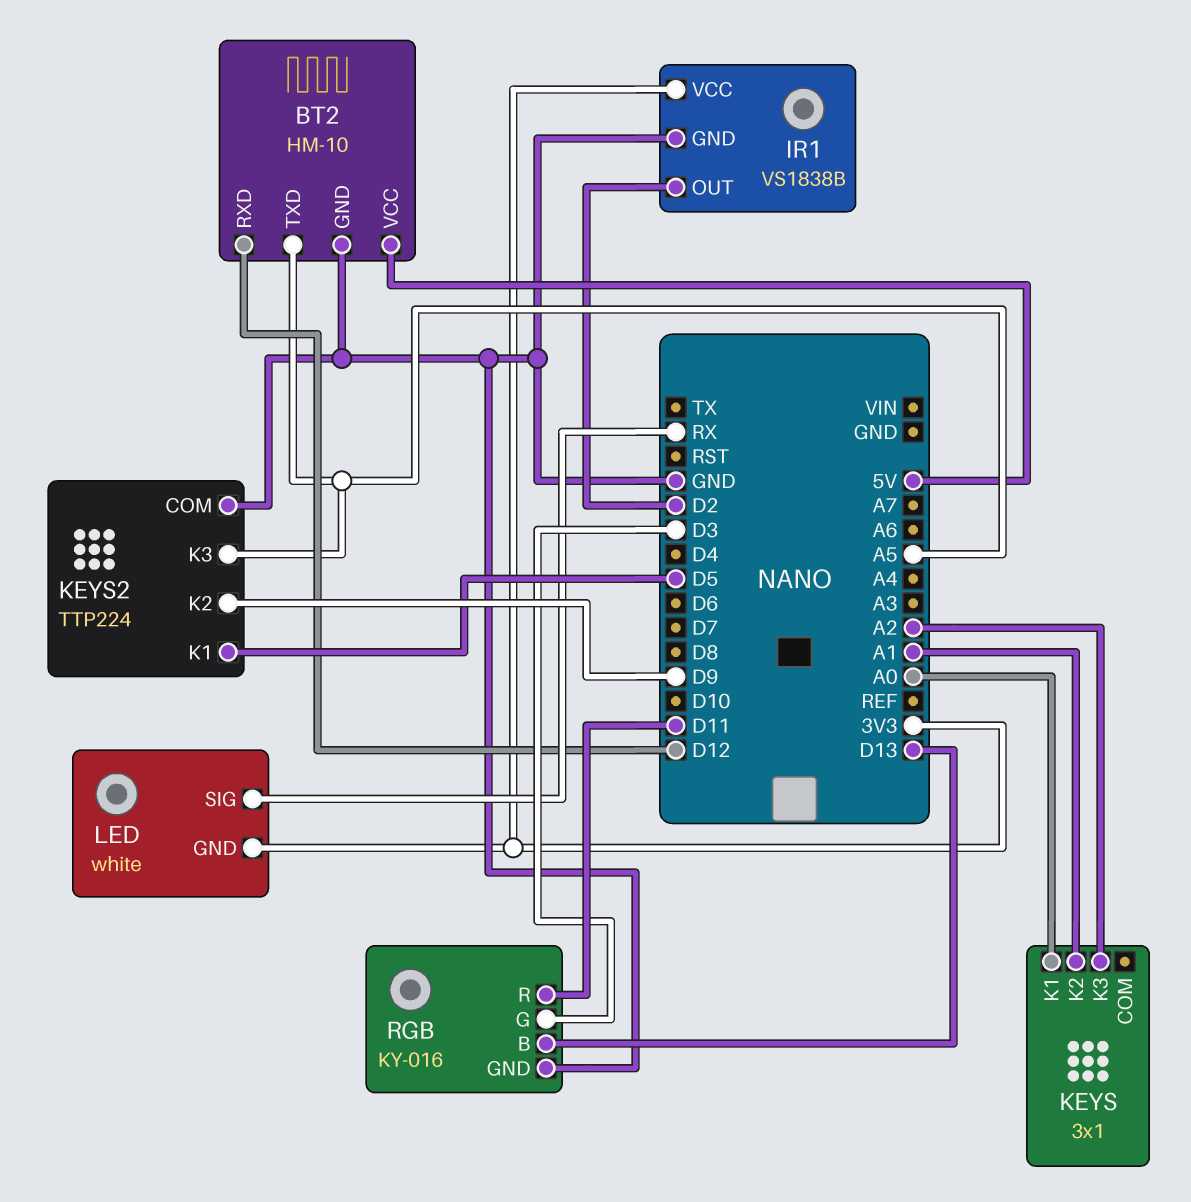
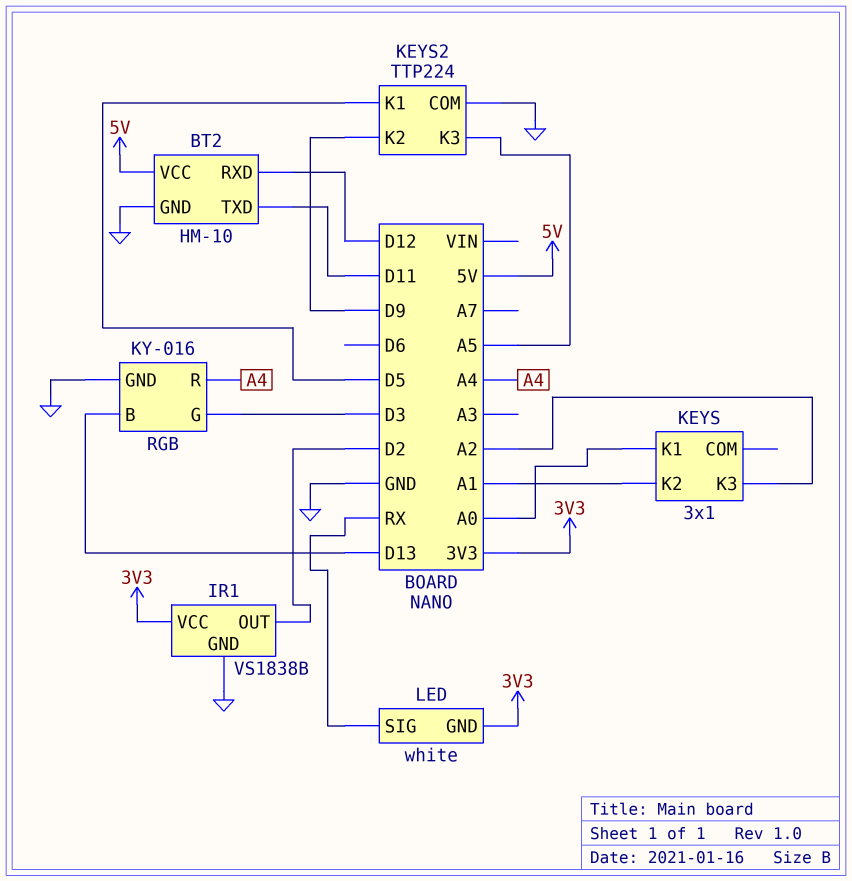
BT2 pin TXD: A5 -> D11
RGB pin R: D11 -> A4

